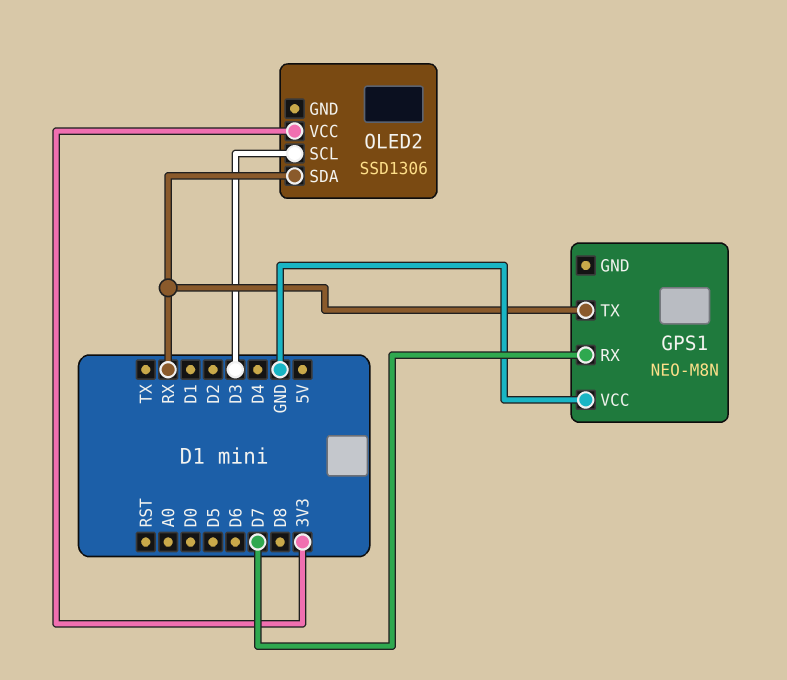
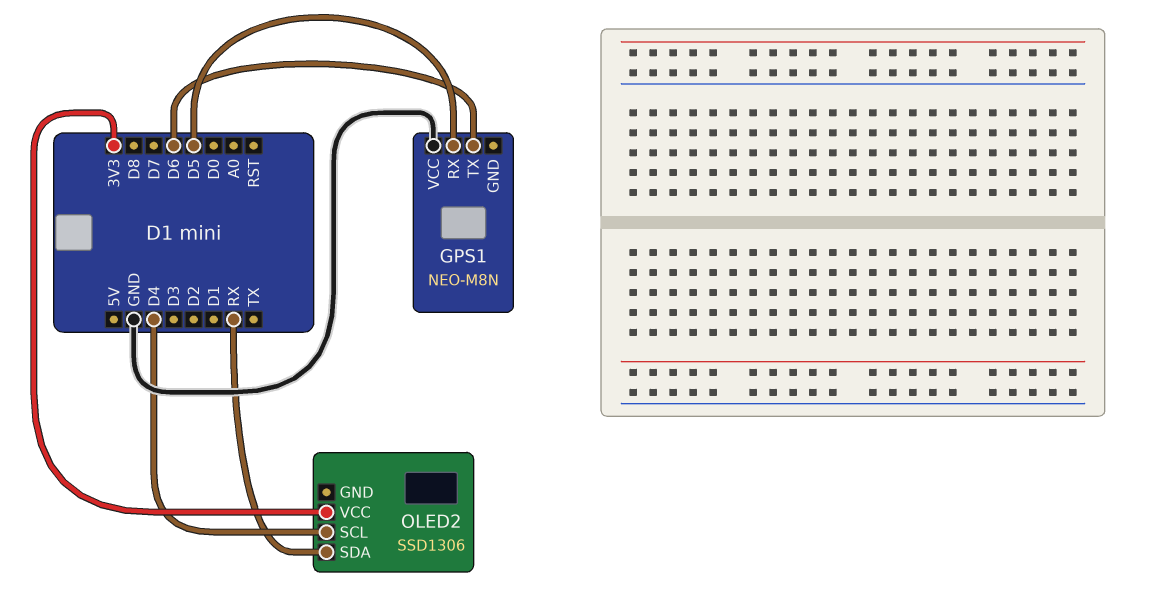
GPS1 pin RX: D7 -> D5
GPS1 pin TX: RX -> D6
OLED2 pin SCL: D3 -> D4

